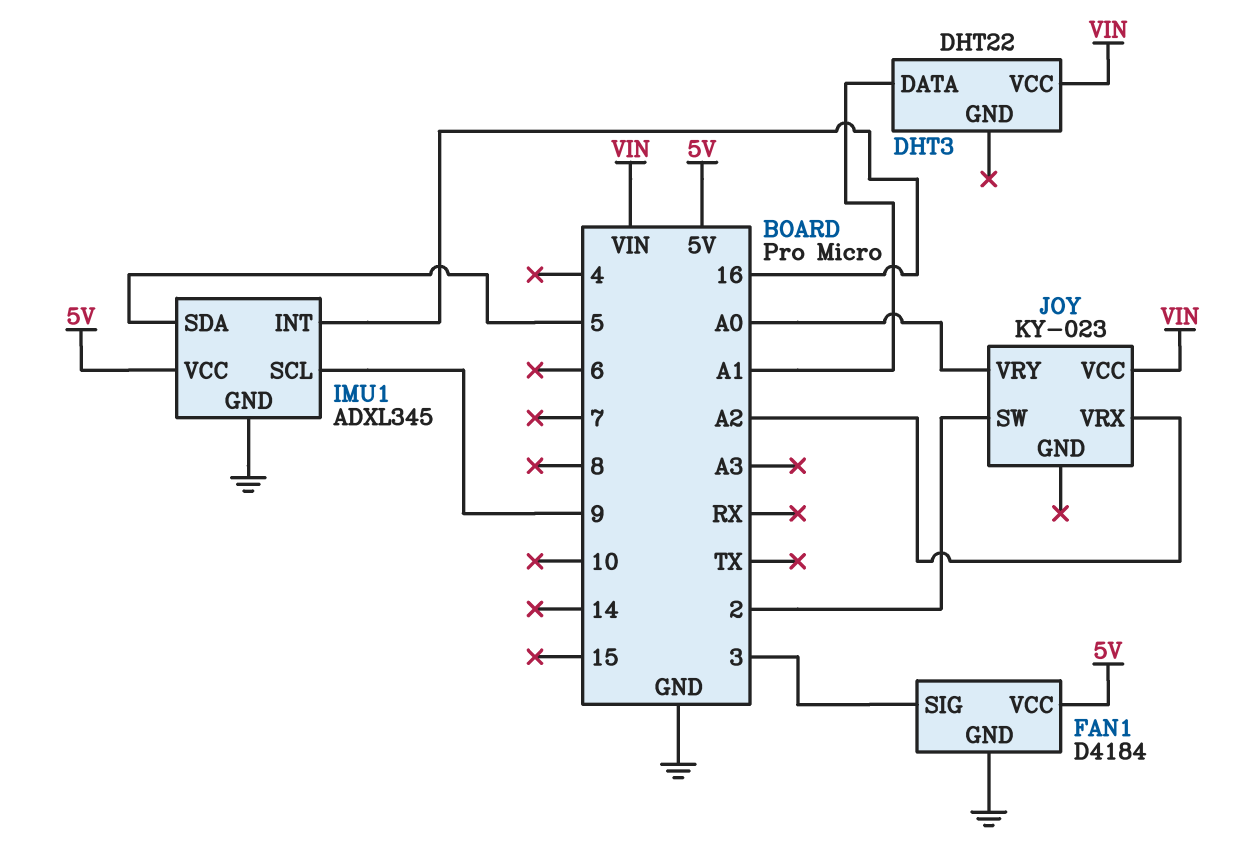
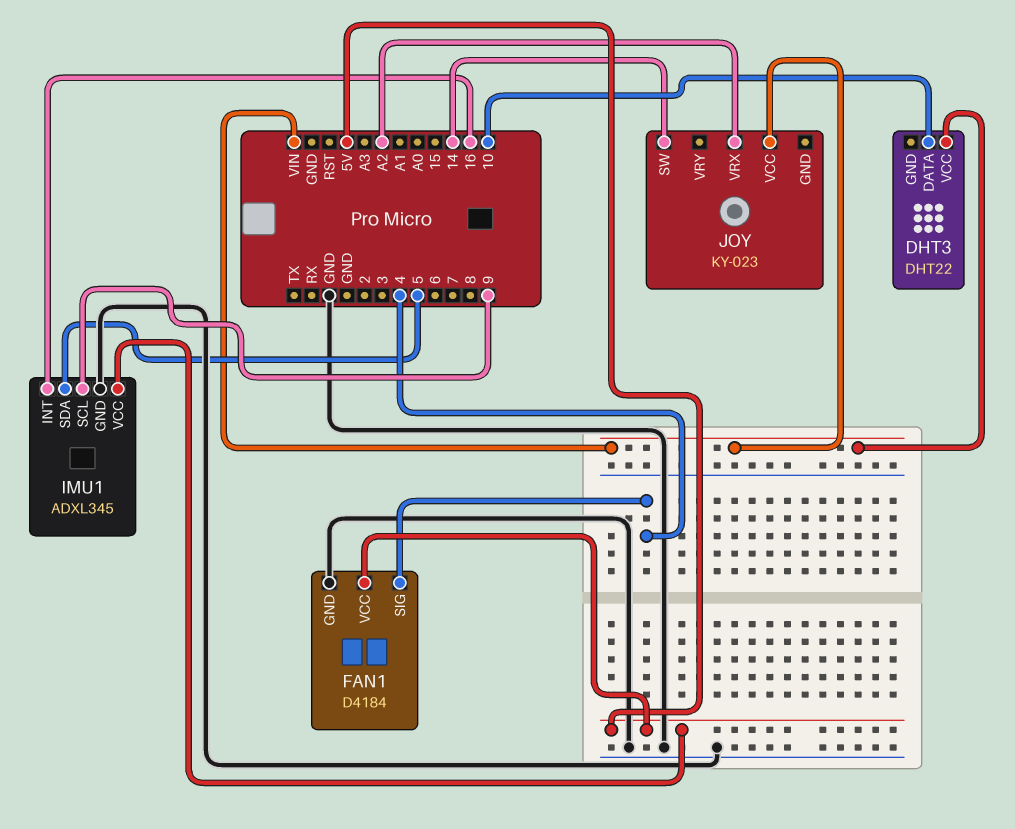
DHT3 pin DATA: A1 -> 10
FAN1 pin SIG: 3 -> 4
JOY pin SW: 2 -> 14
JOY pin VRY: A0 -> none

